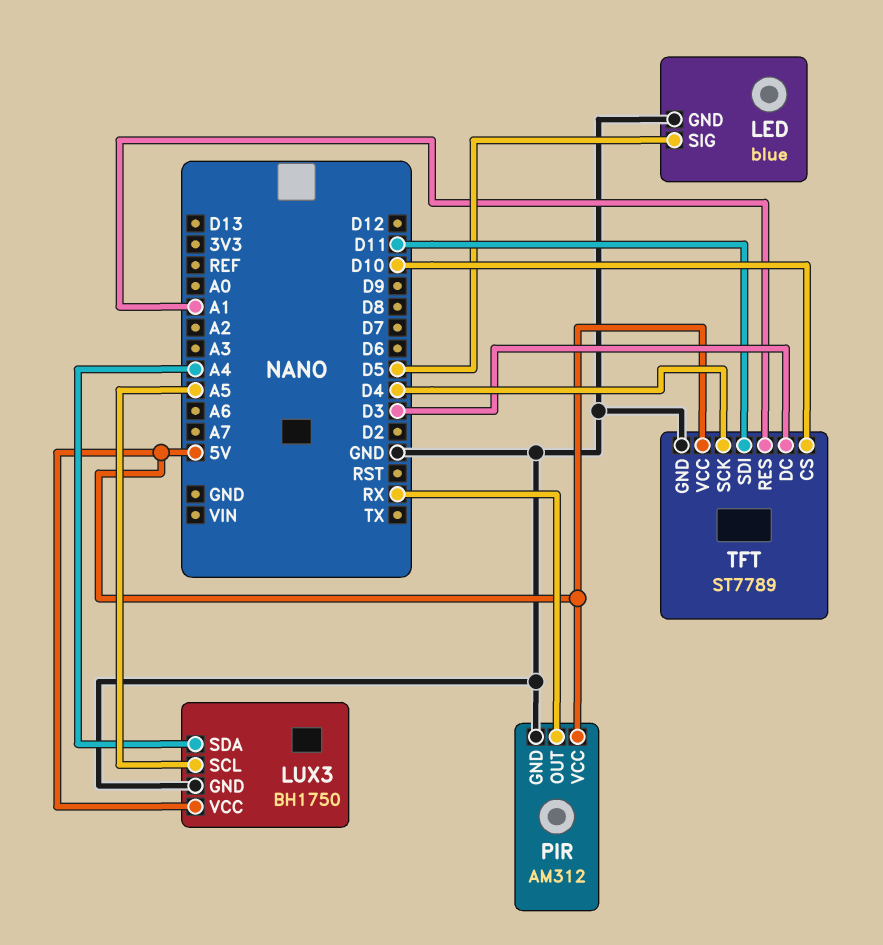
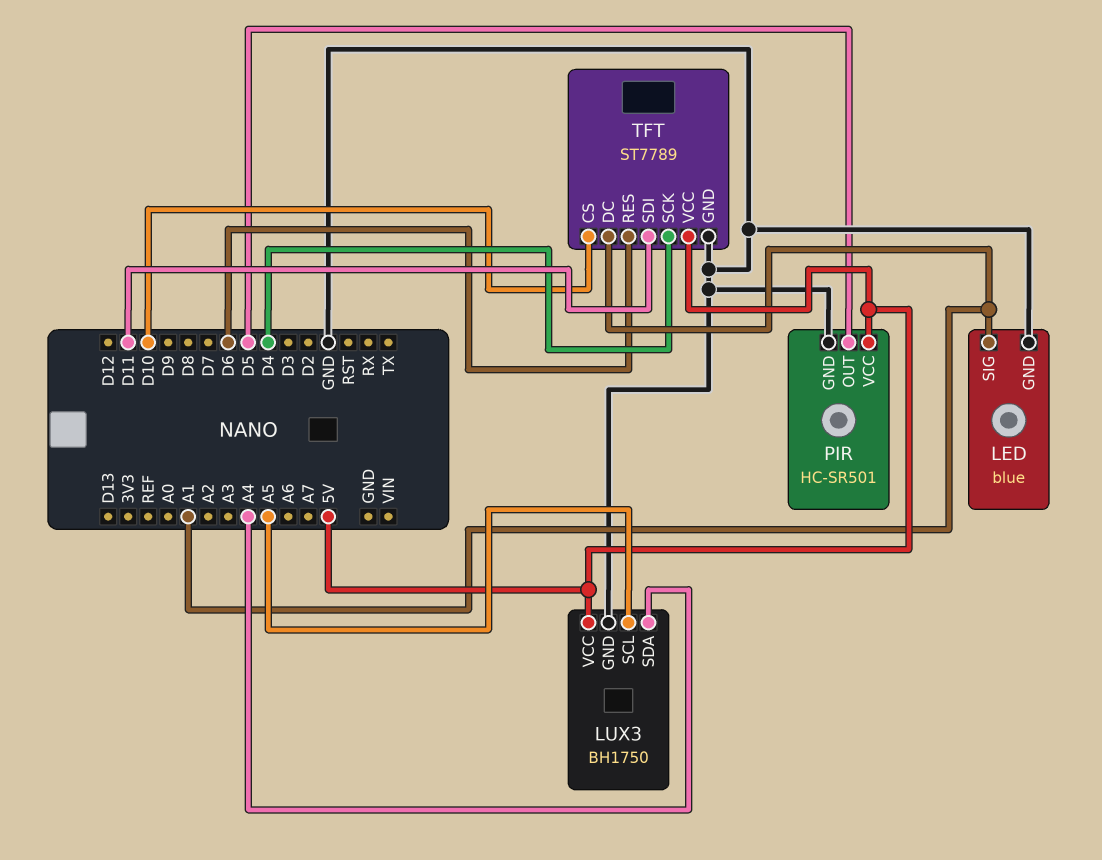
LED pin SIG: D5 -> A1
PIR: AM312 -> HC-SR501
PIR pin OUT: RX -> D5
TFT pin DC: D3 -> A1
TFT pin RES: A1 -> D6

